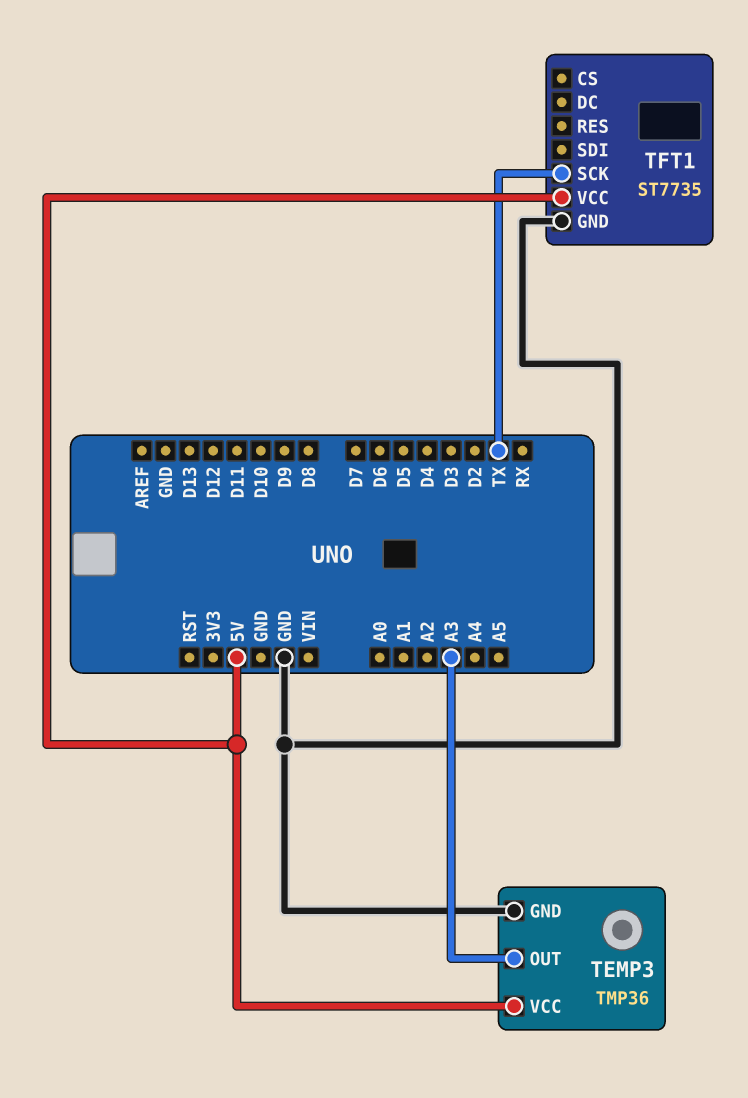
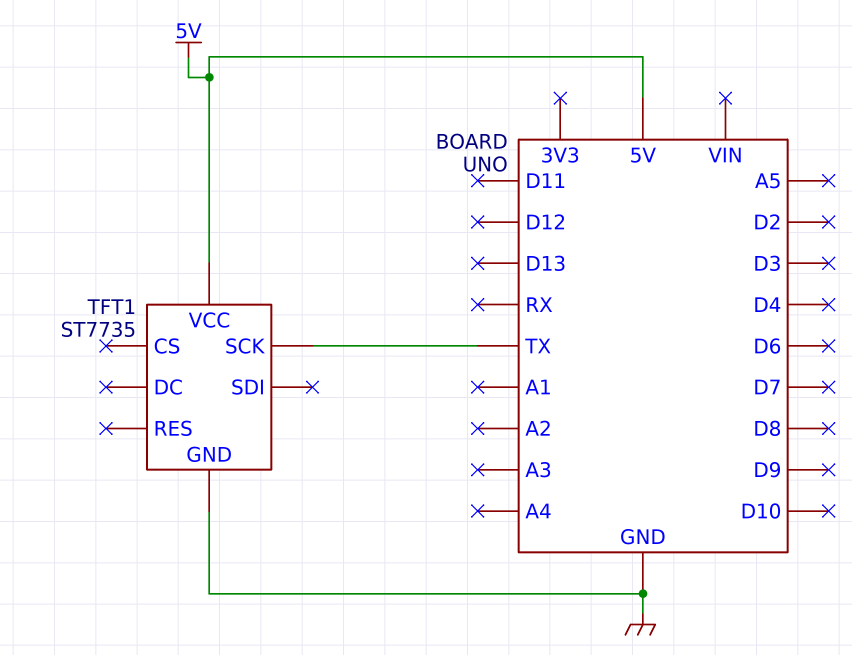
TEMP3: TMP36 -> none
TEMP3 pin GND: GND -> none
TEMP3 pin OUT: A3 -> none
TEMP3 pin VCC: 5V -> none

